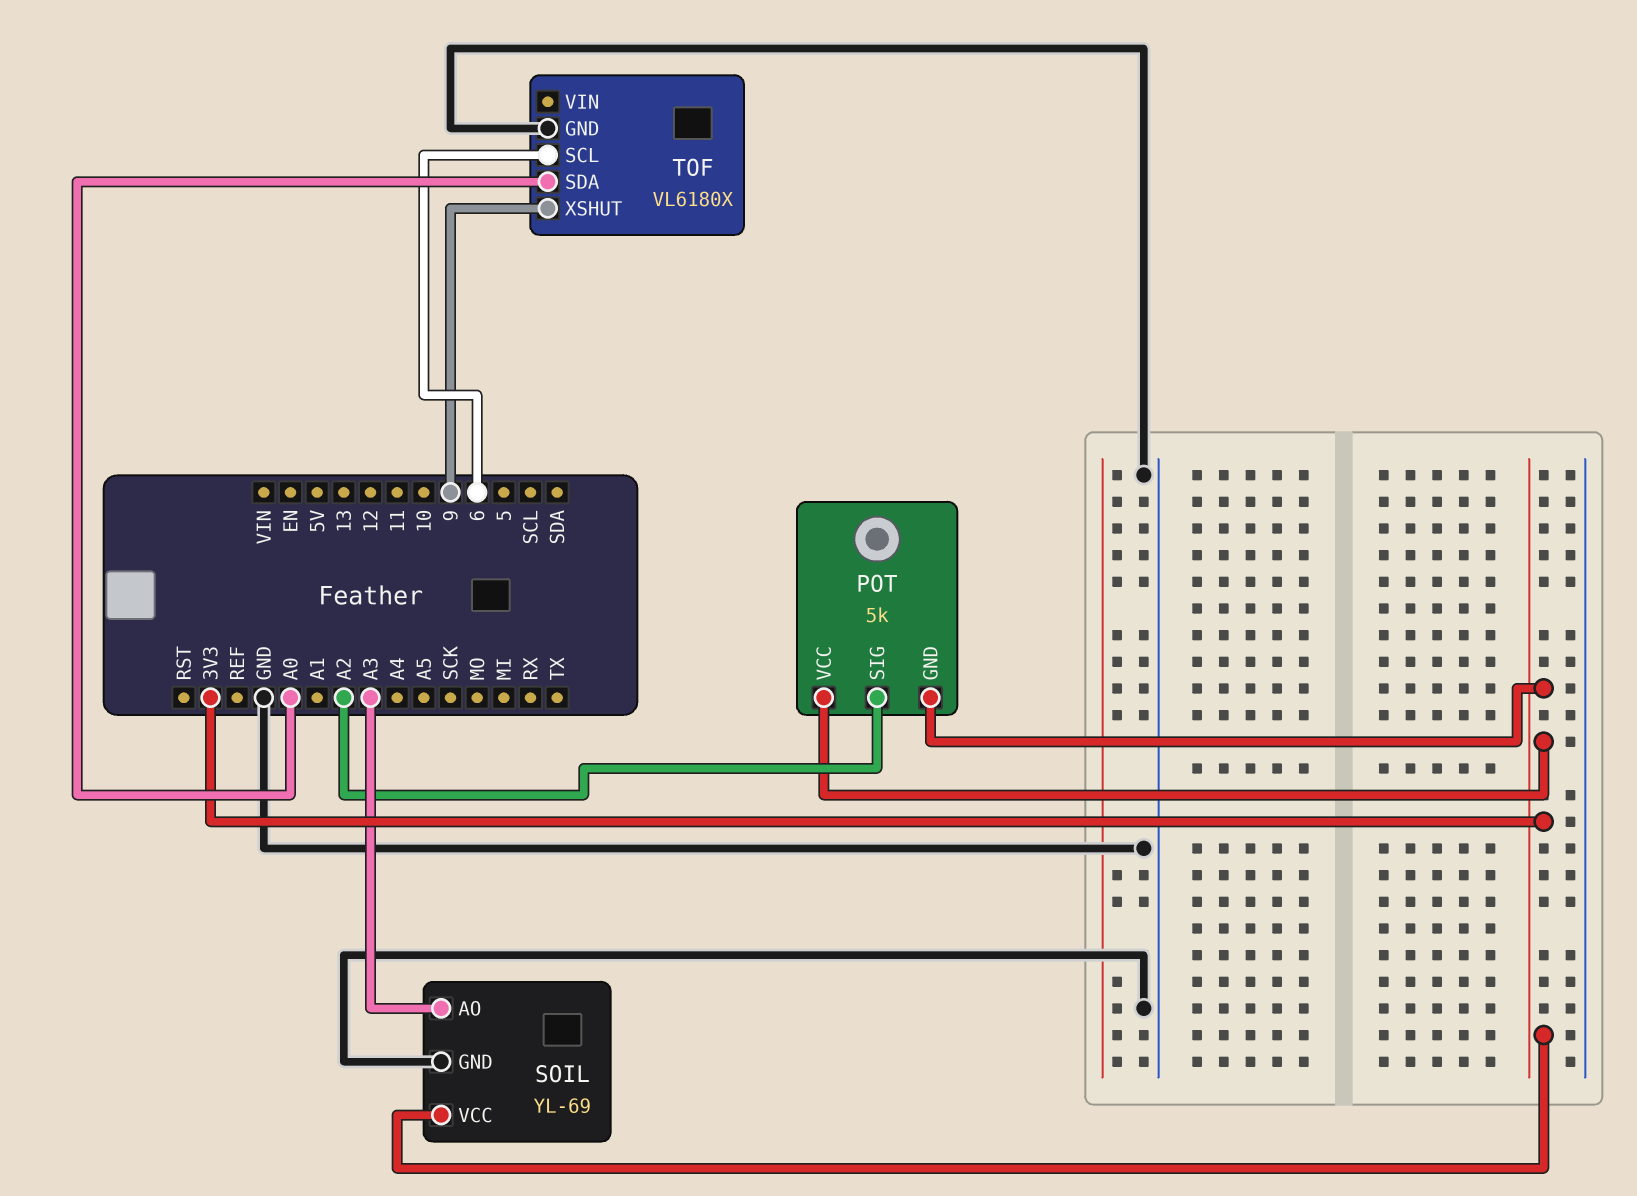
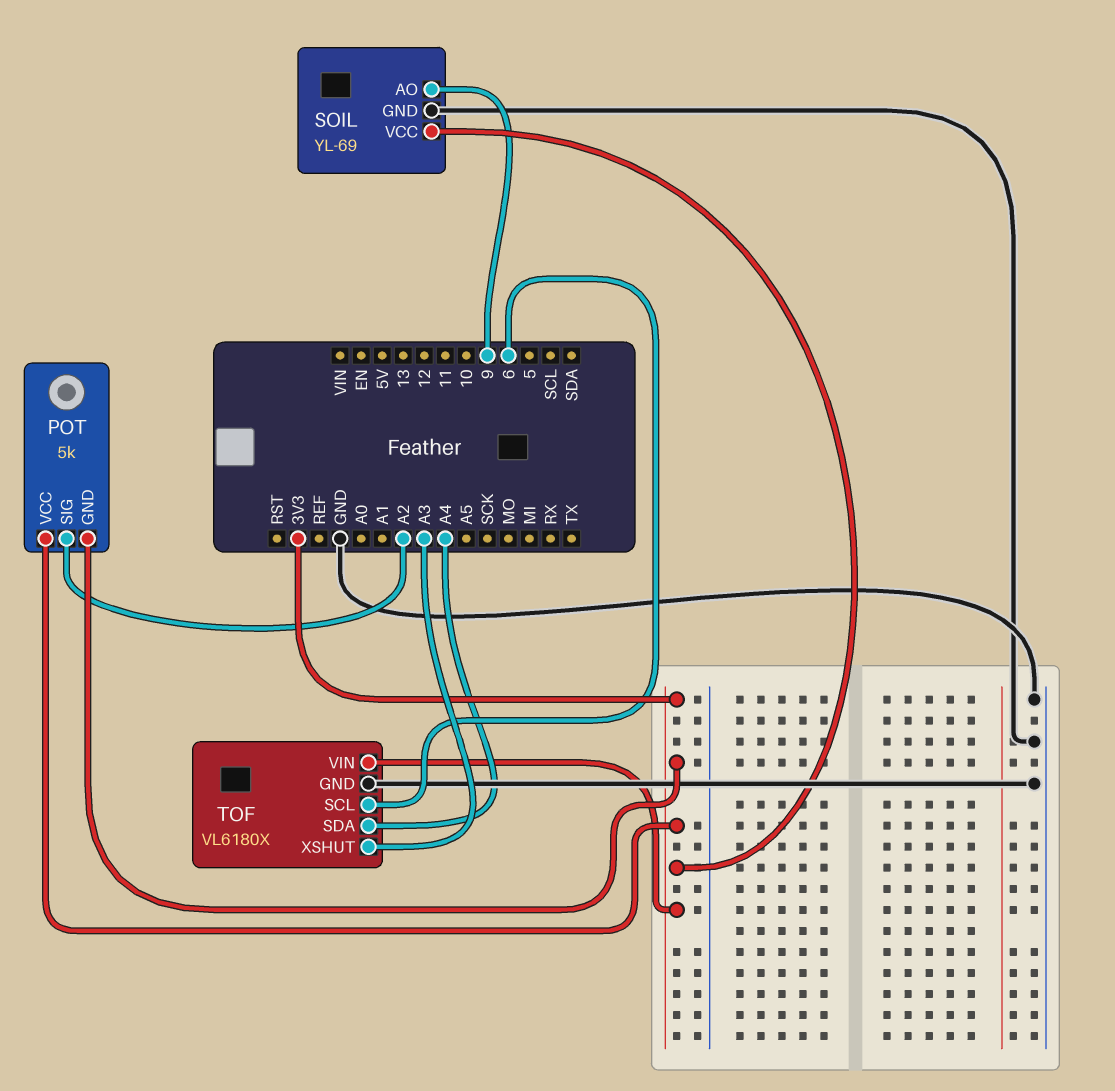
SOIL pin AO: A3 -> 9
TOF pin SDA: A0 -> A4
TOF pin VIN: none -> 3V3
TOF pin XSHUT: 9 -> A3

